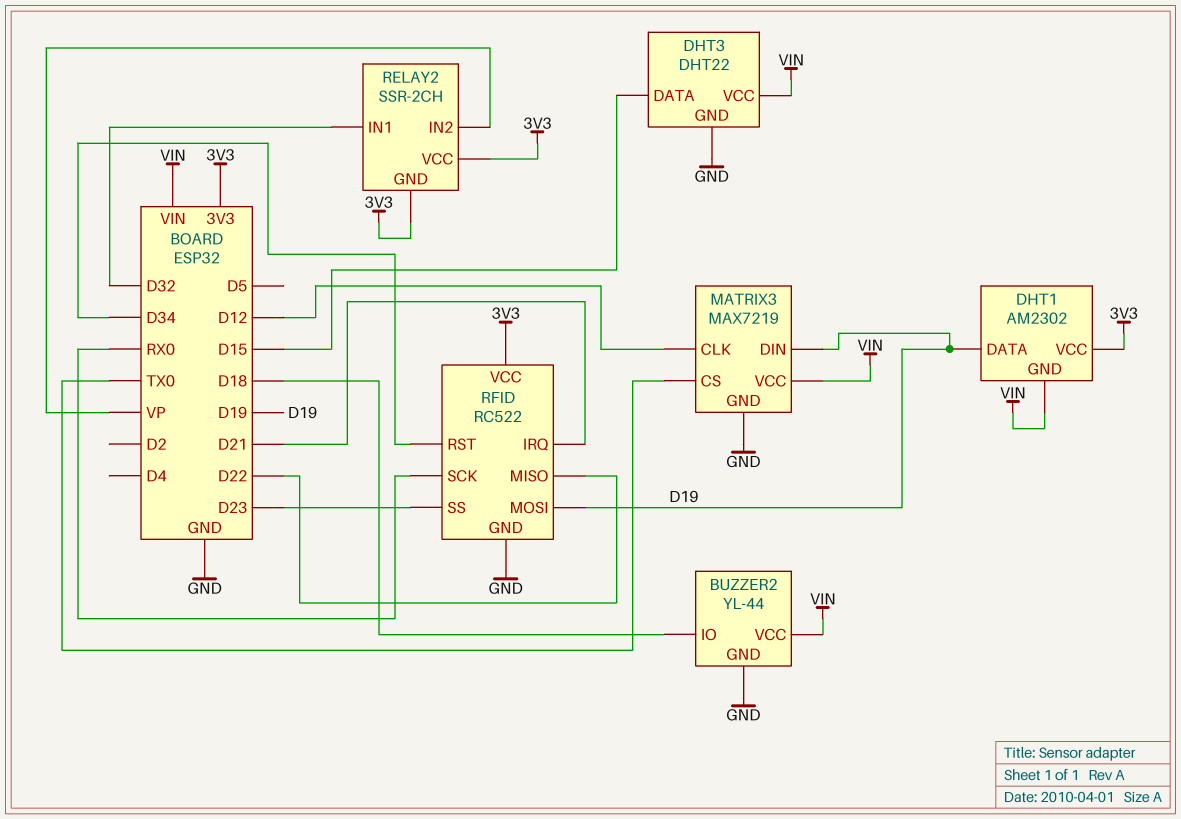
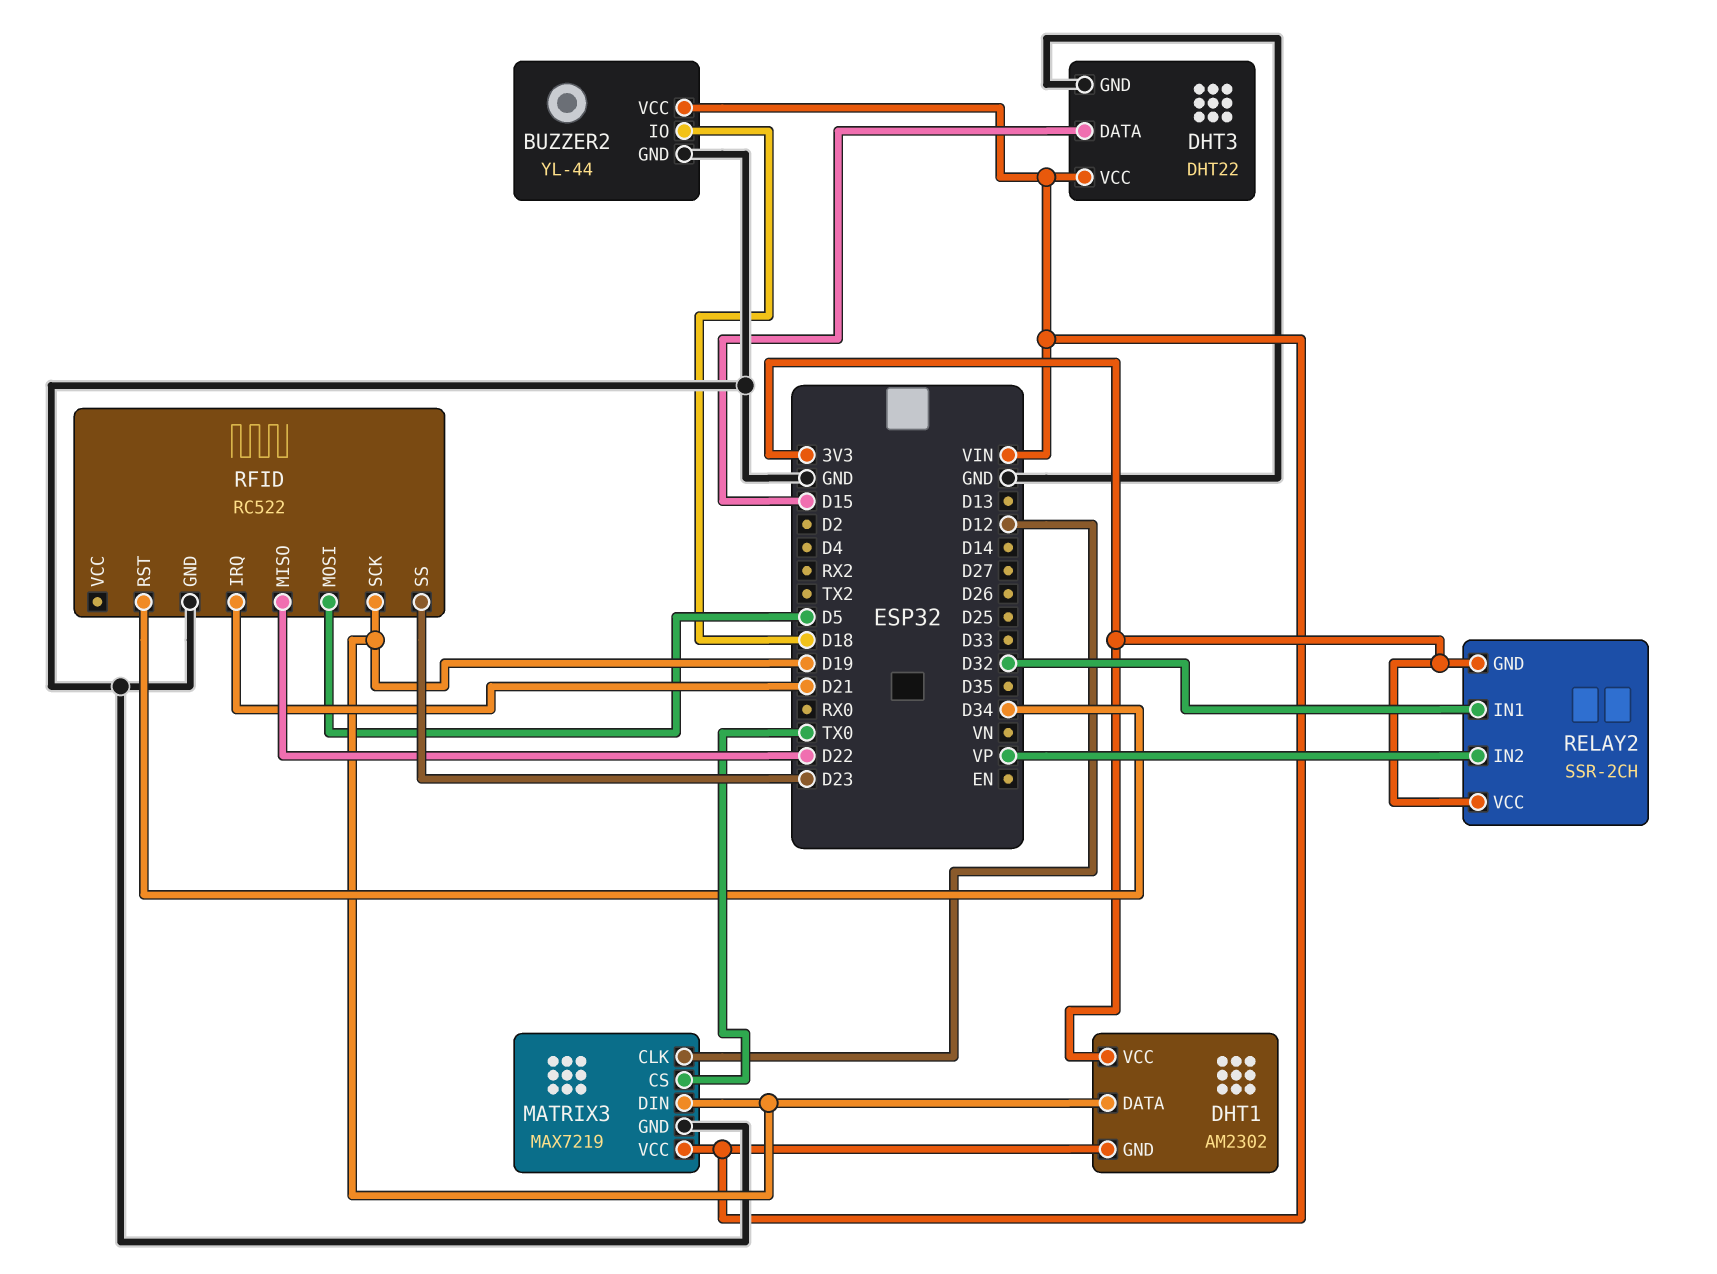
RFID pin MOSI: D19 -> D5
RFID pin SCK: RX0 -> D19
RFID pin VCC: 3V3 -> none

